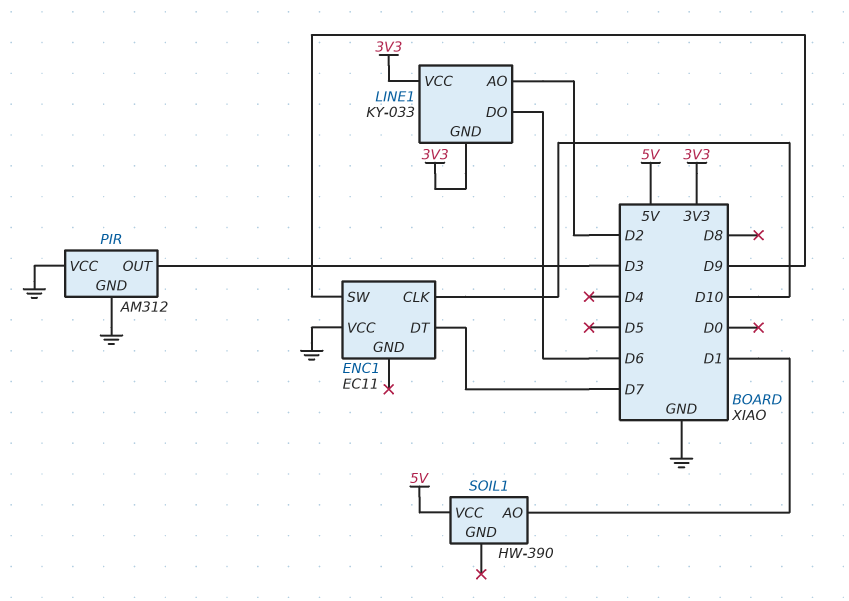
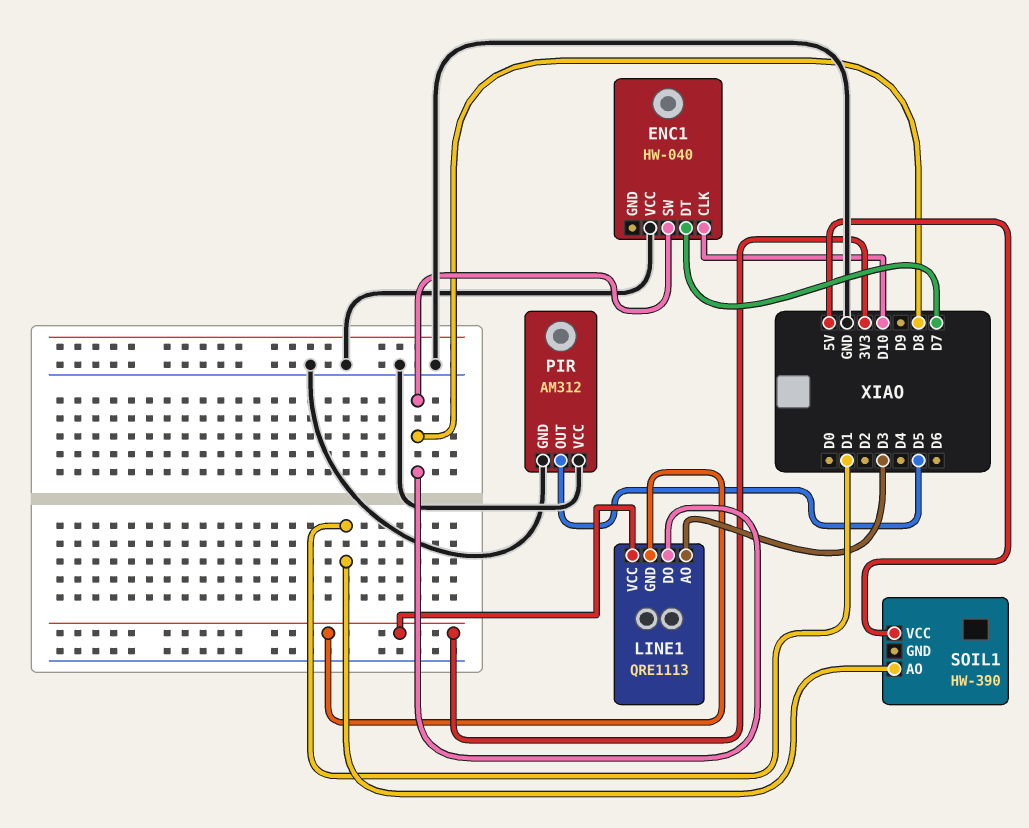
ENC1: EC11 -> HW-040
ENC1 pin SW: D9 -> D8
LINE1: KY-033 -> QRE1113
LINE1 pin AO: D2 -> D3
LINE1 pin DO: D6 -> D8
PIR pin OUT: D3 -> D5

